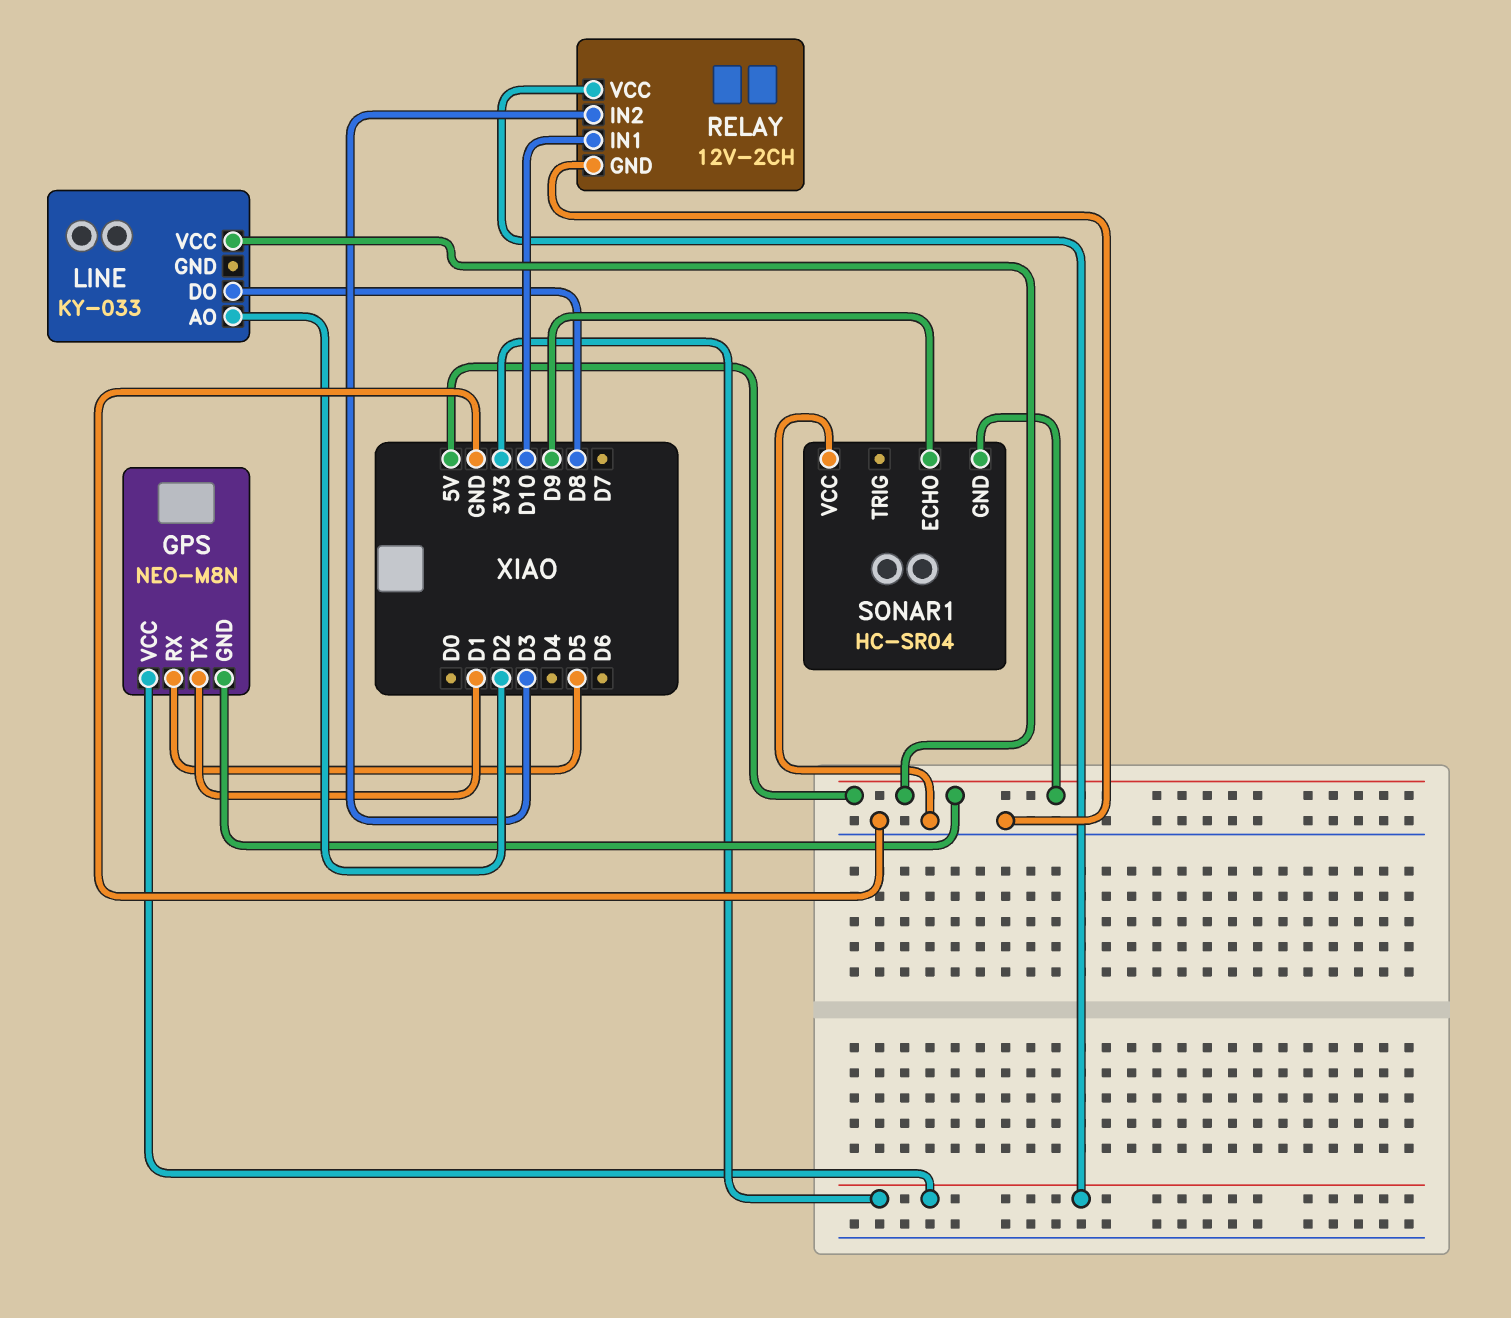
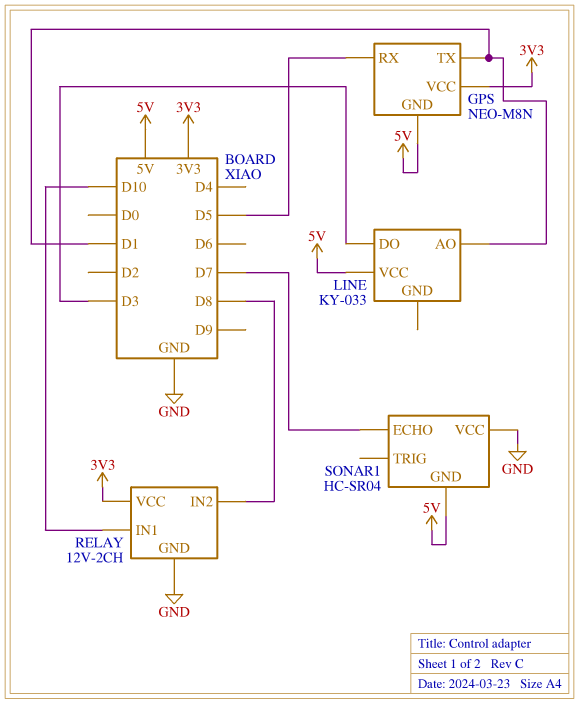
LINE pin AO: D2 -> D1
LINE pin DO: D8 -> D3
RELAY pin IN2: D3 -> D8
SONAR1 pin ECHO: D9 -> D7

